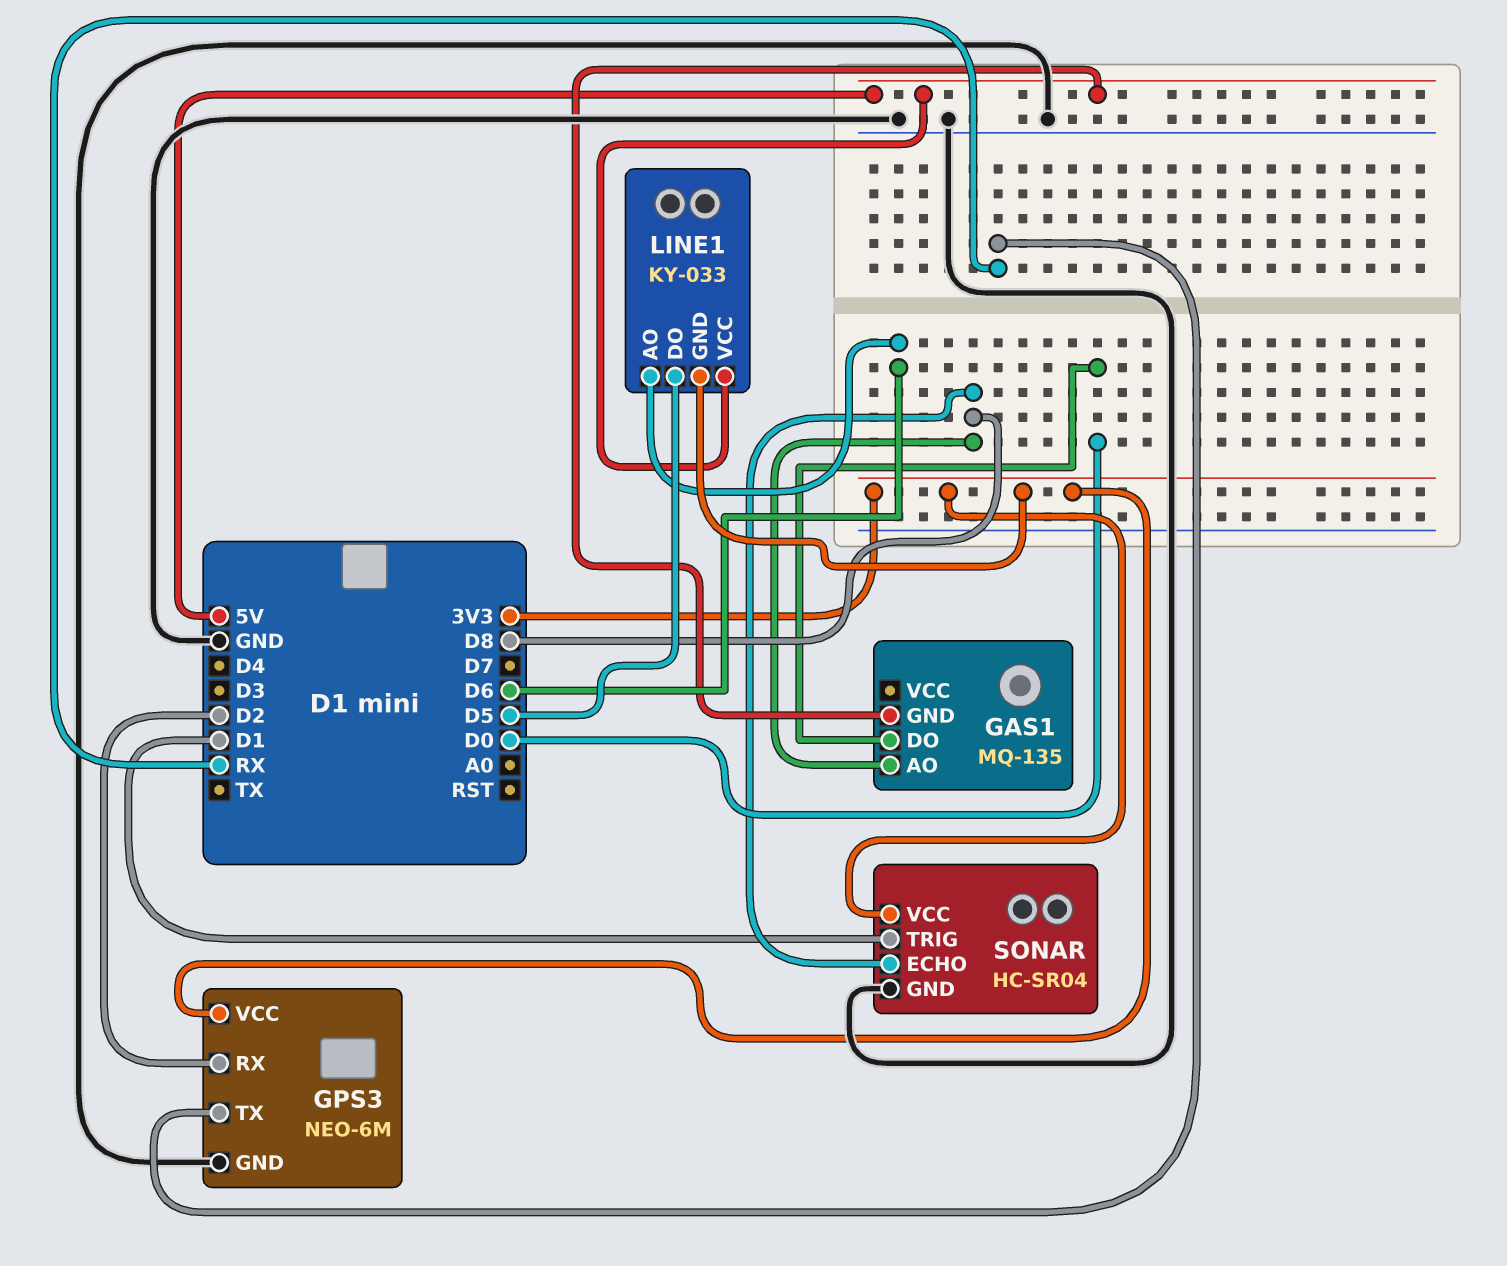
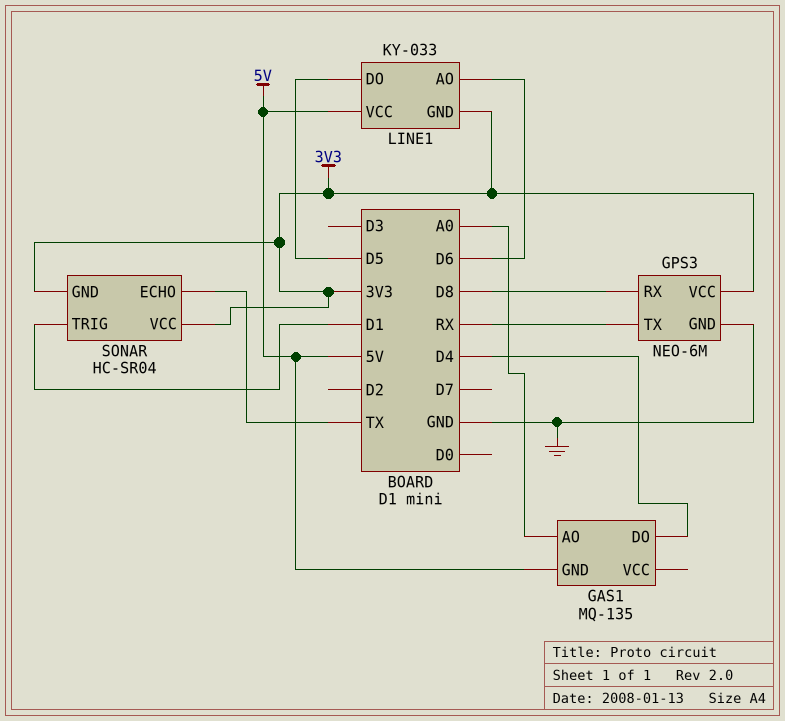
GAS1 pin AO: D8 -> A0
GAS1 pin DO: D0 -> D4
GPS3 pin RX: D2 -> D8
SONAR pin ECHO: D8 -> TX
SONAR pin GND: GND -> 3V3

